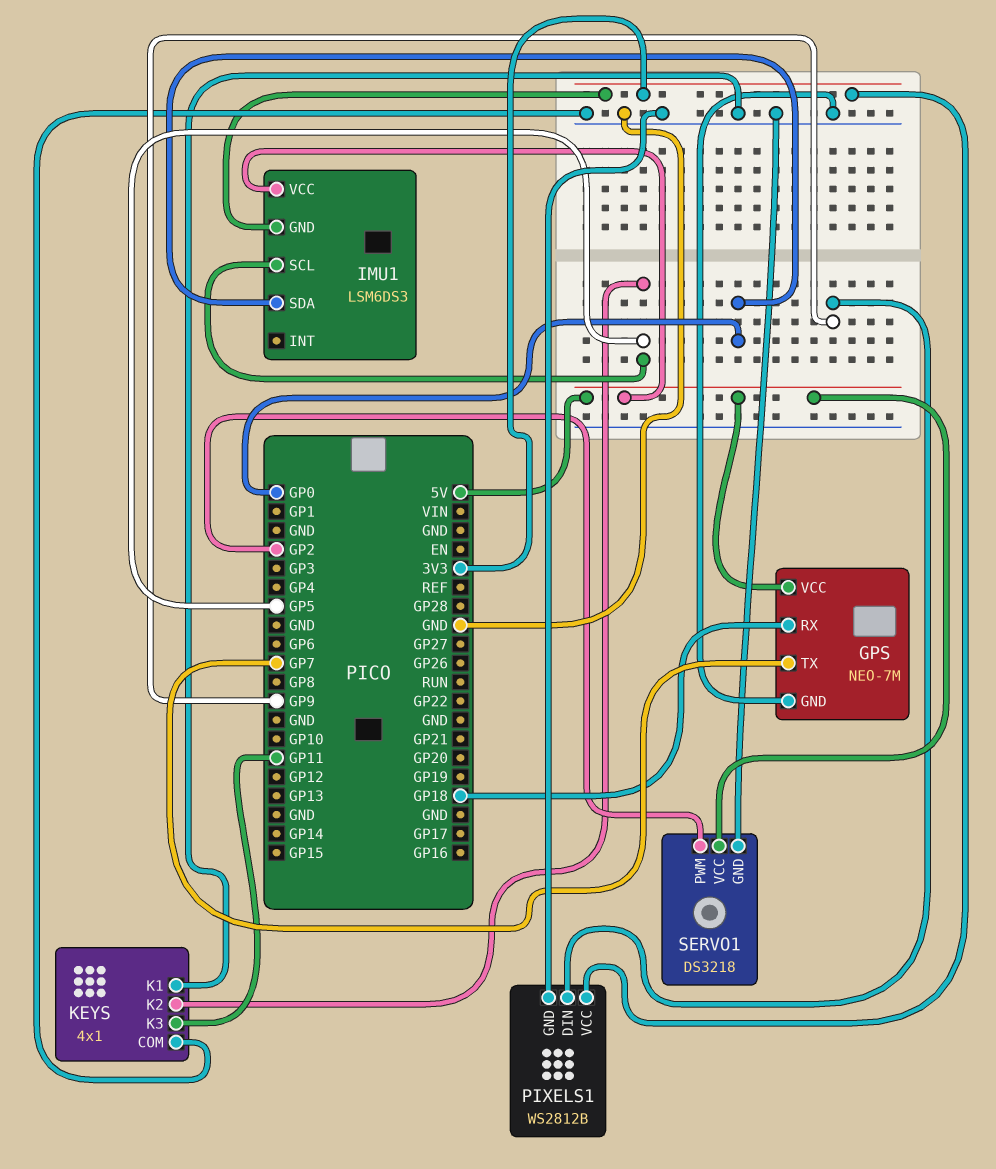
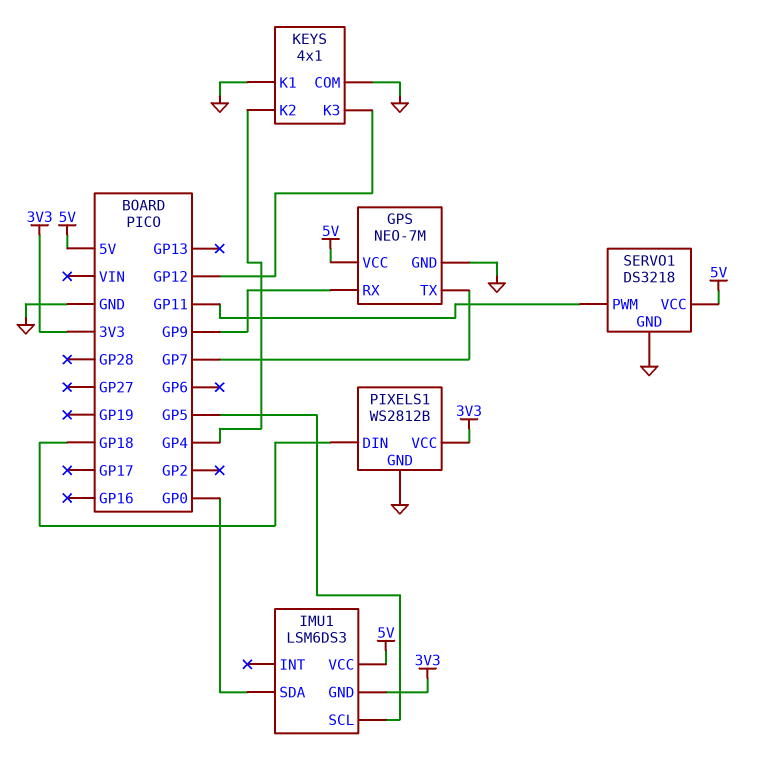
GPS pin RX: GP18 -> GP9
KEYS pin K2: GP5 -> GP4
KEYS pin K3: GP11 -> GP12
PIXELS1 pin DIN: GP9 -> GP18
SERVO1 pin PWM: GP2 -> GP11

